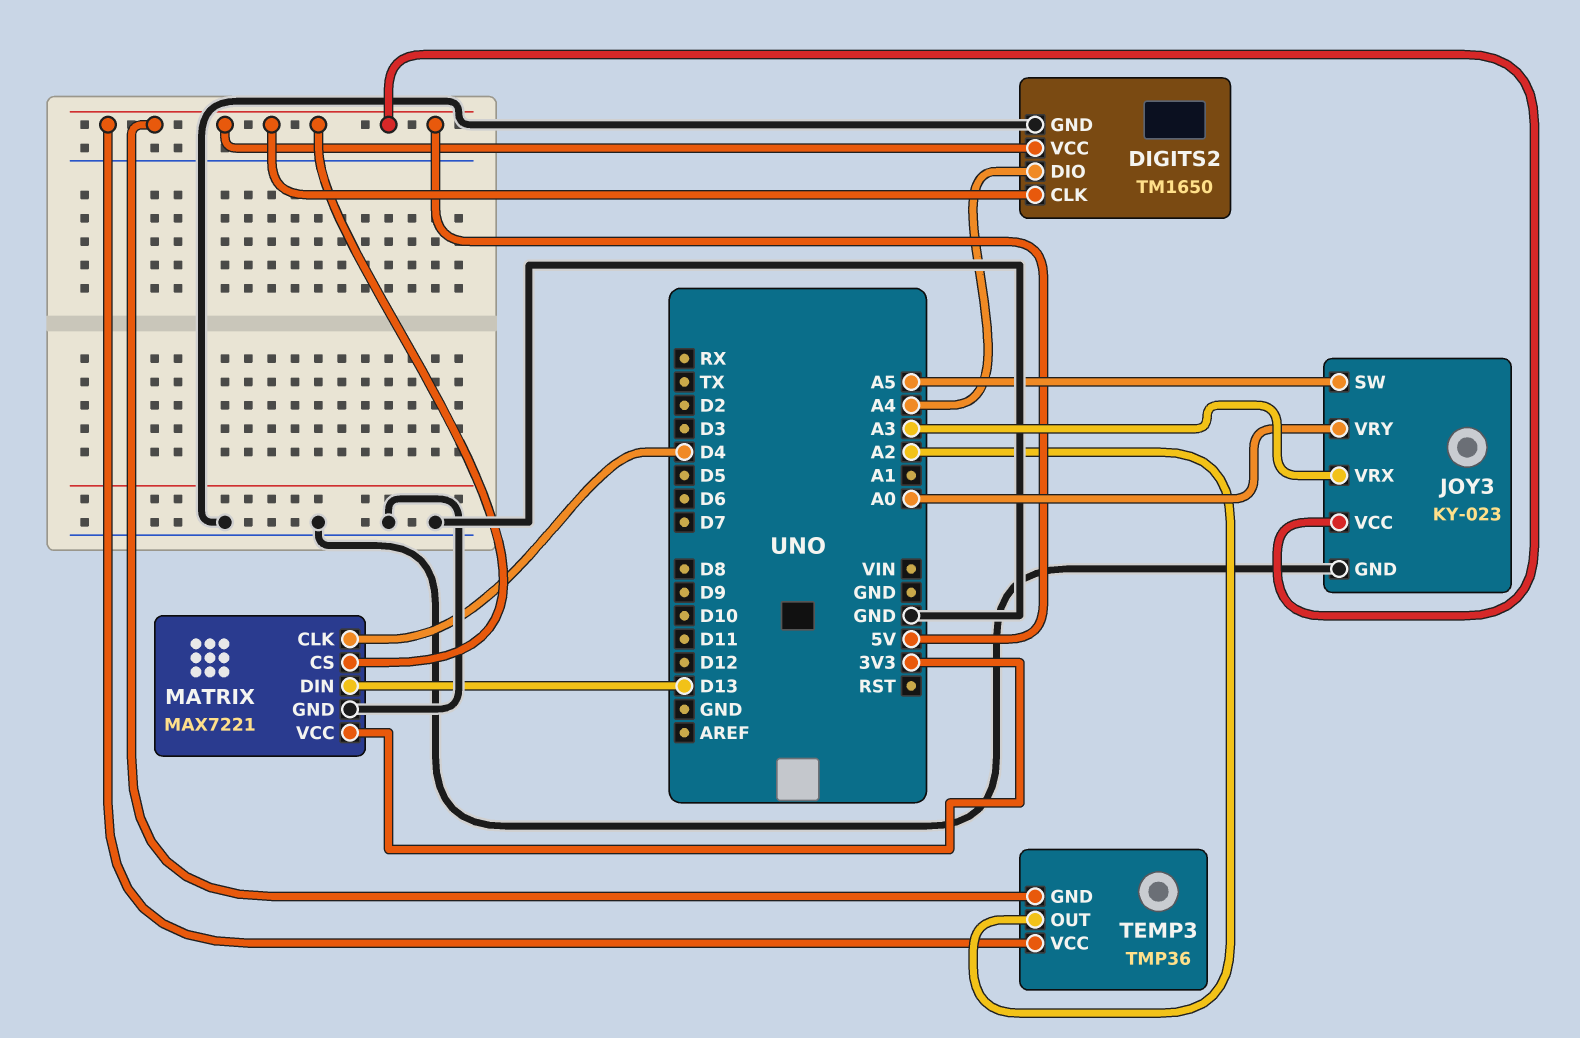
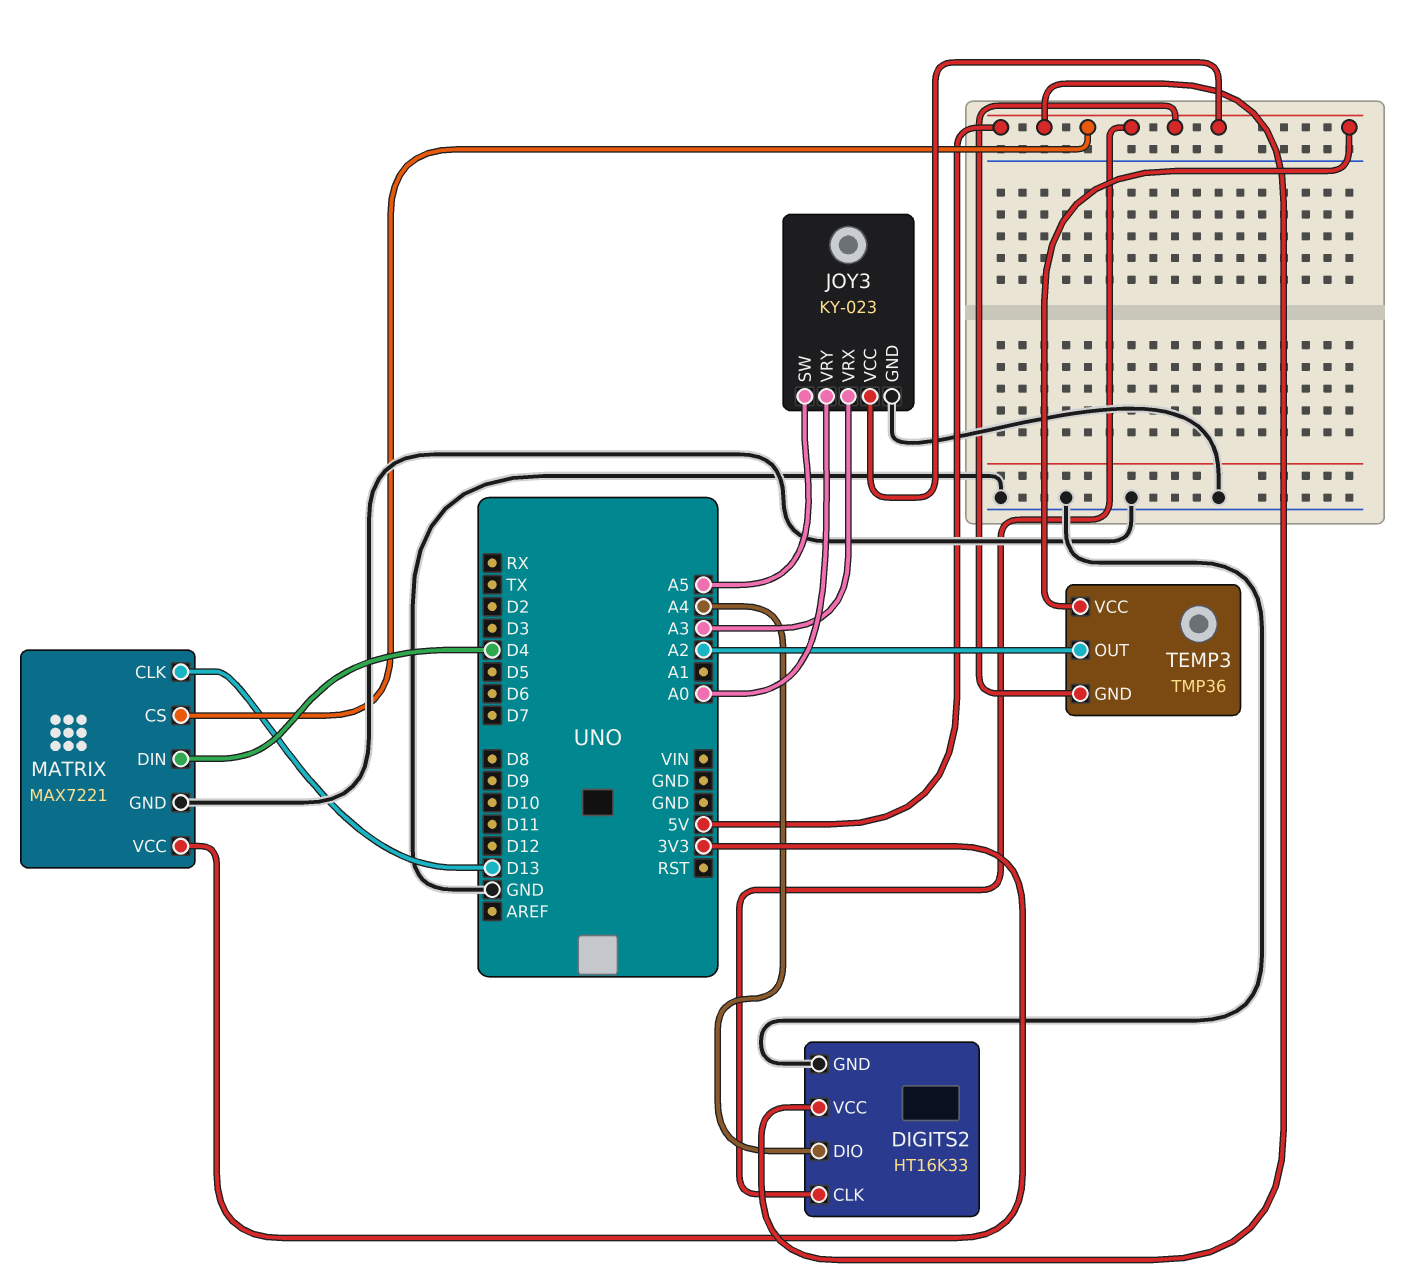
DIGITS2: TM1650 -> HT16K33
MATRIX pin CLK: D4 -> D13
MATRIX pin DIN: D13 -> D4

